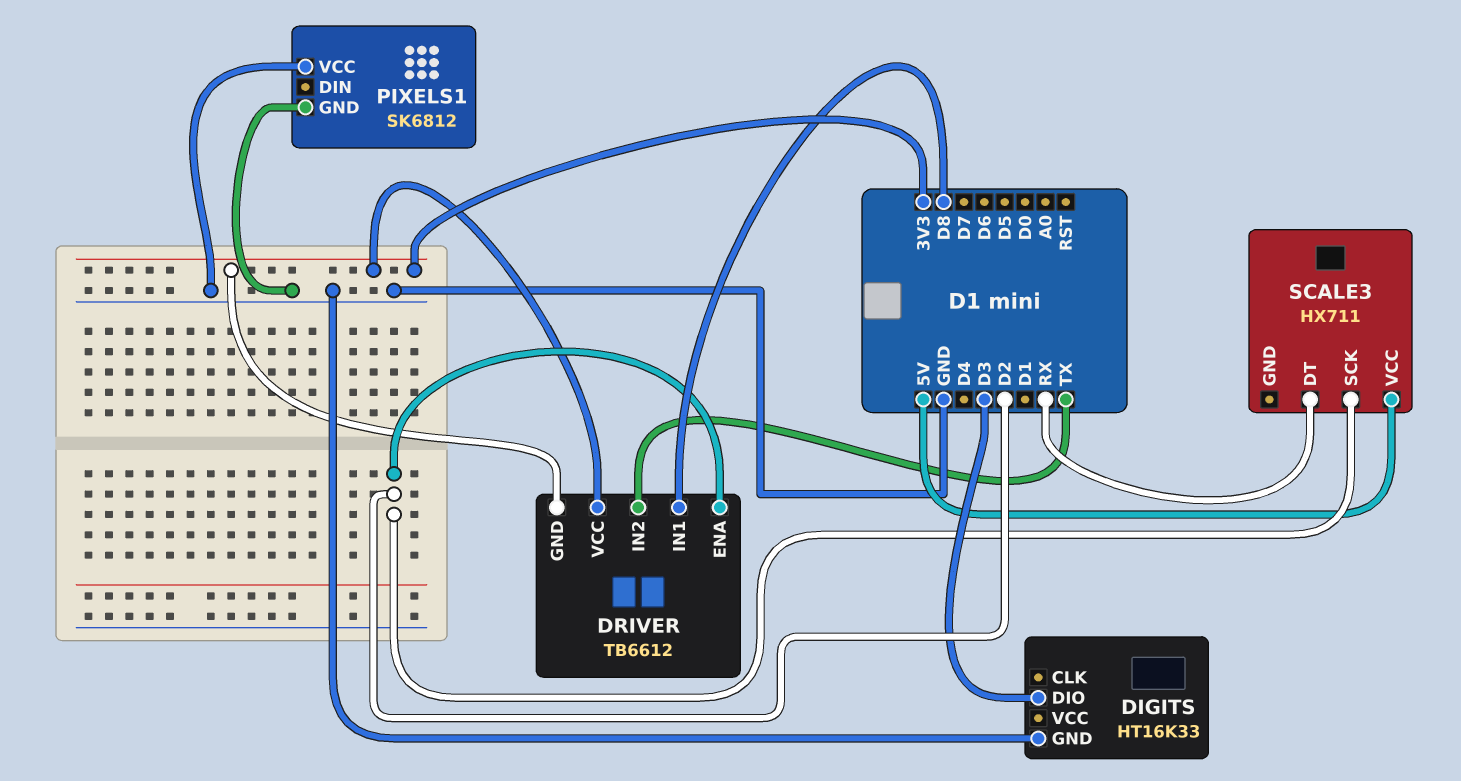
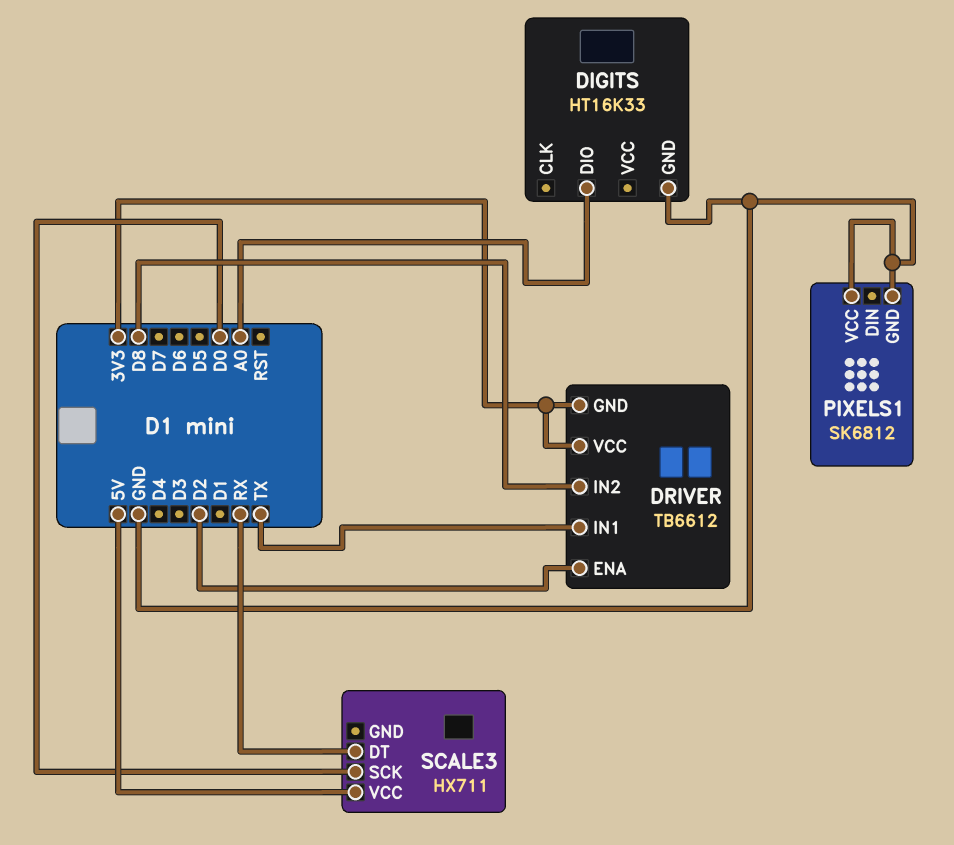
DIGITS pin DIO: D3 -> A0
DRIVER pin IN1: D8 -> TX
DRIVER pin IN2: TX -> D8
SCALE3 pin SCK: D2 -> D0

